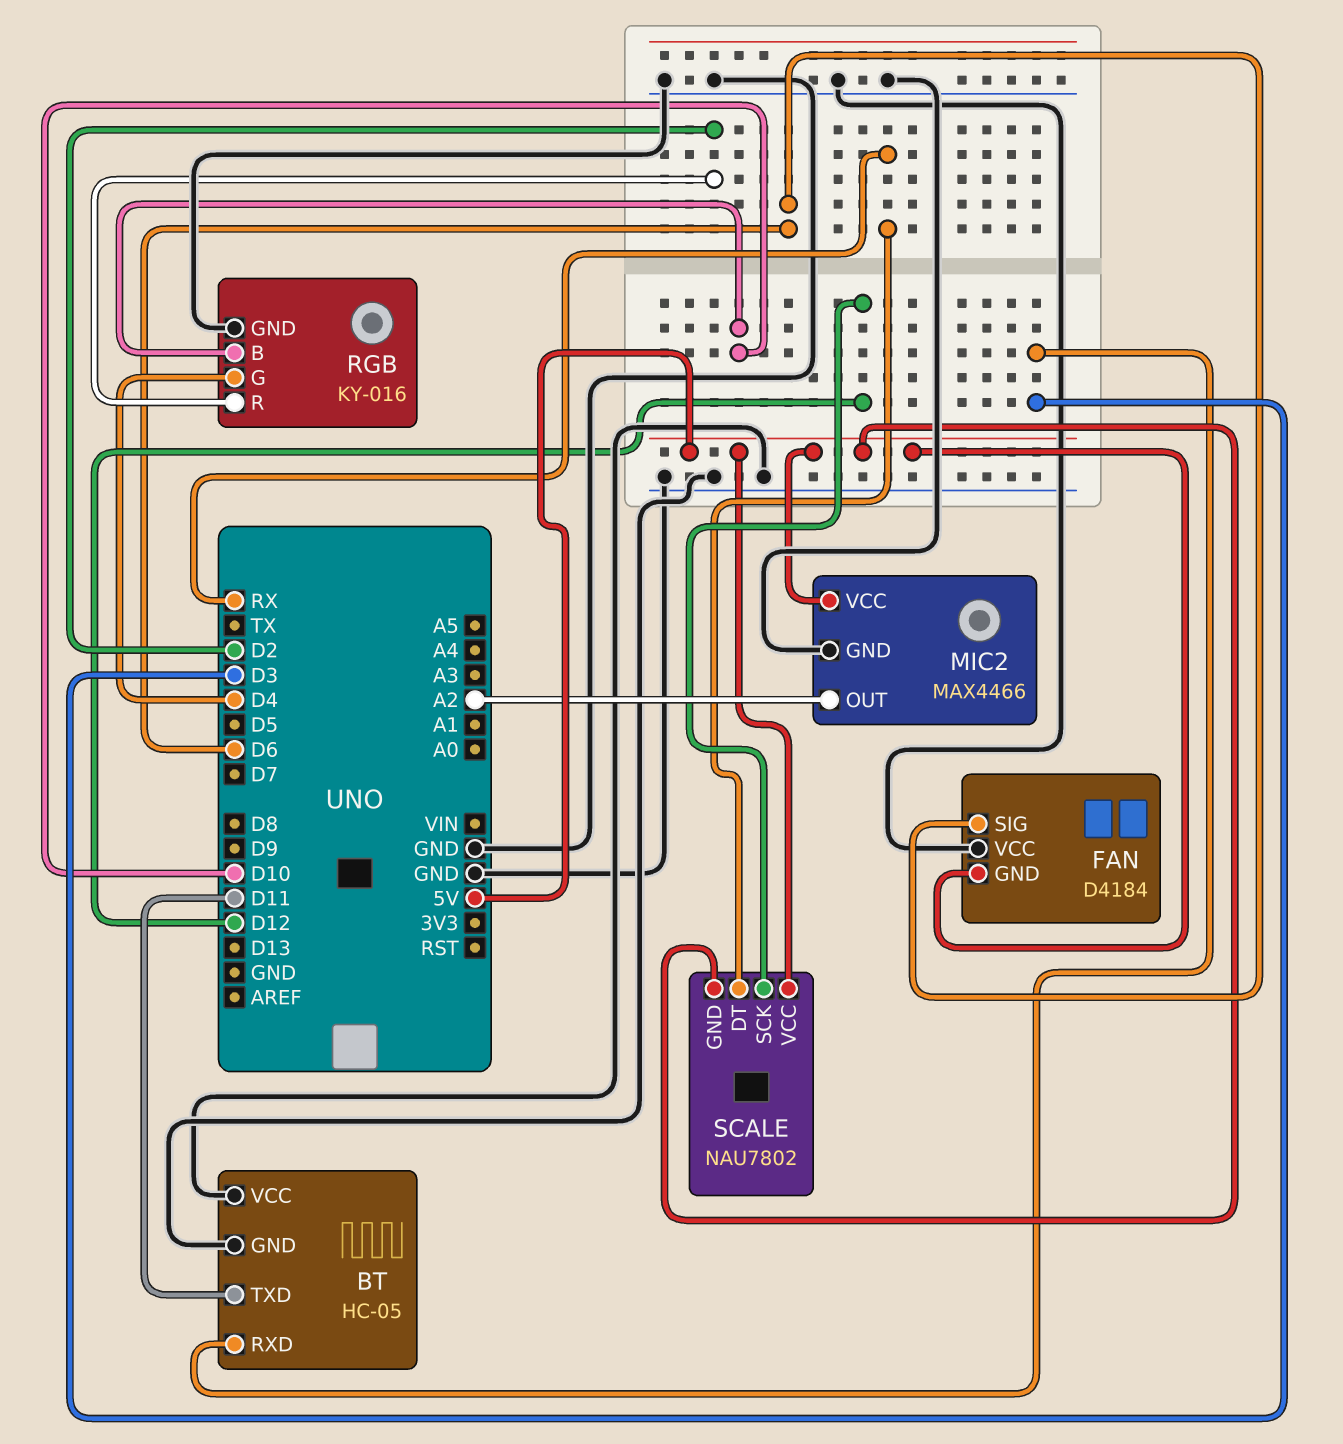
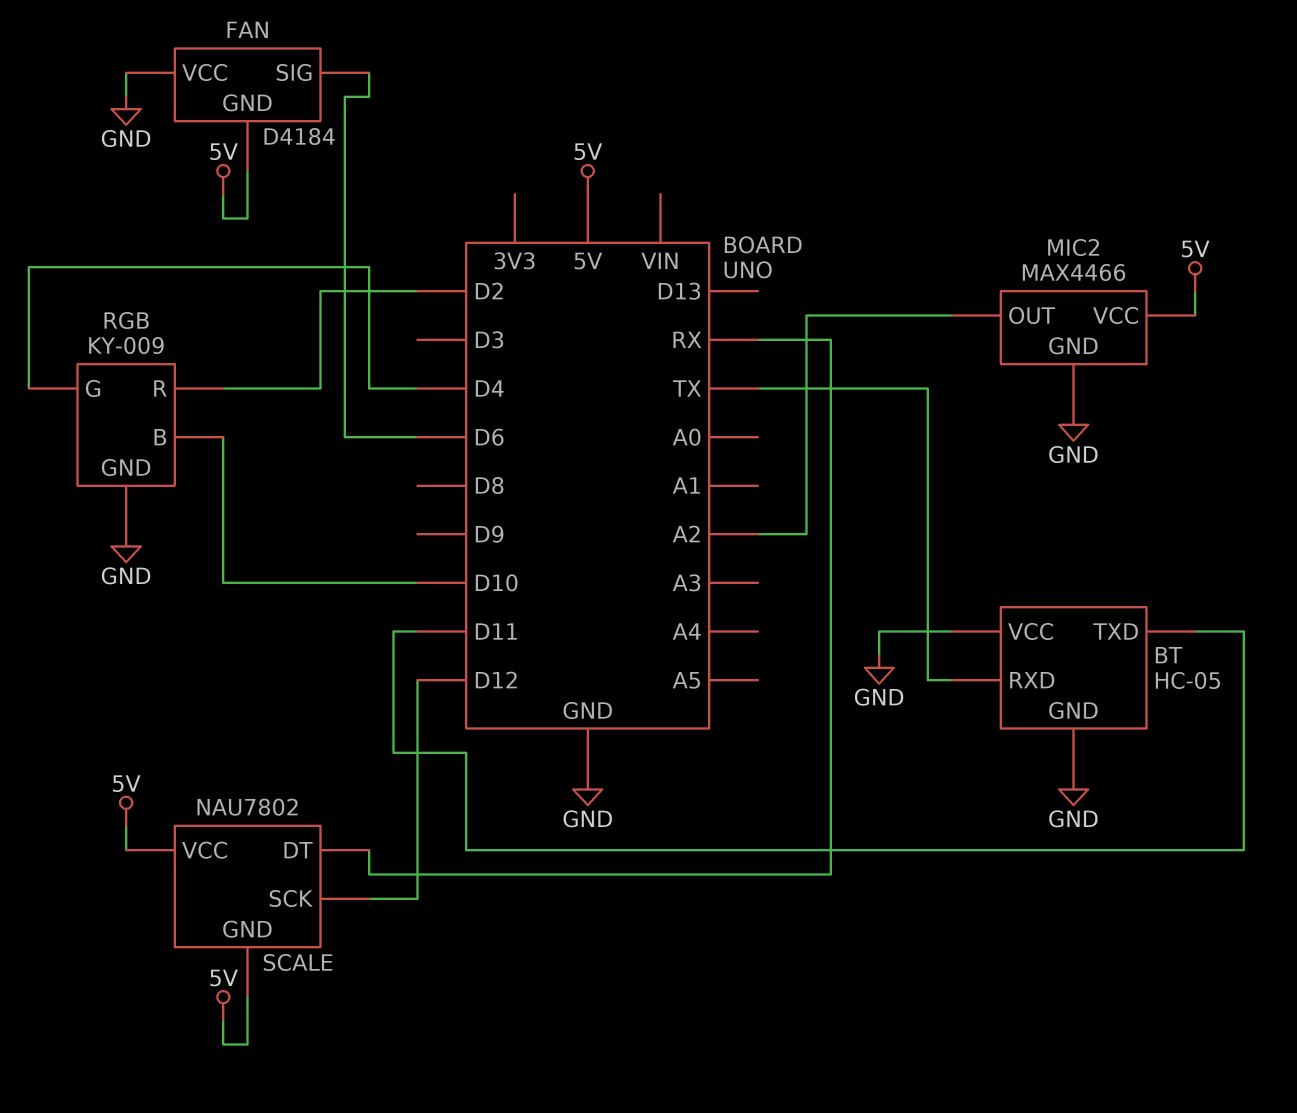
BT pin RXD: D3 -> TX
RGB: KY-016 -> KY-009

